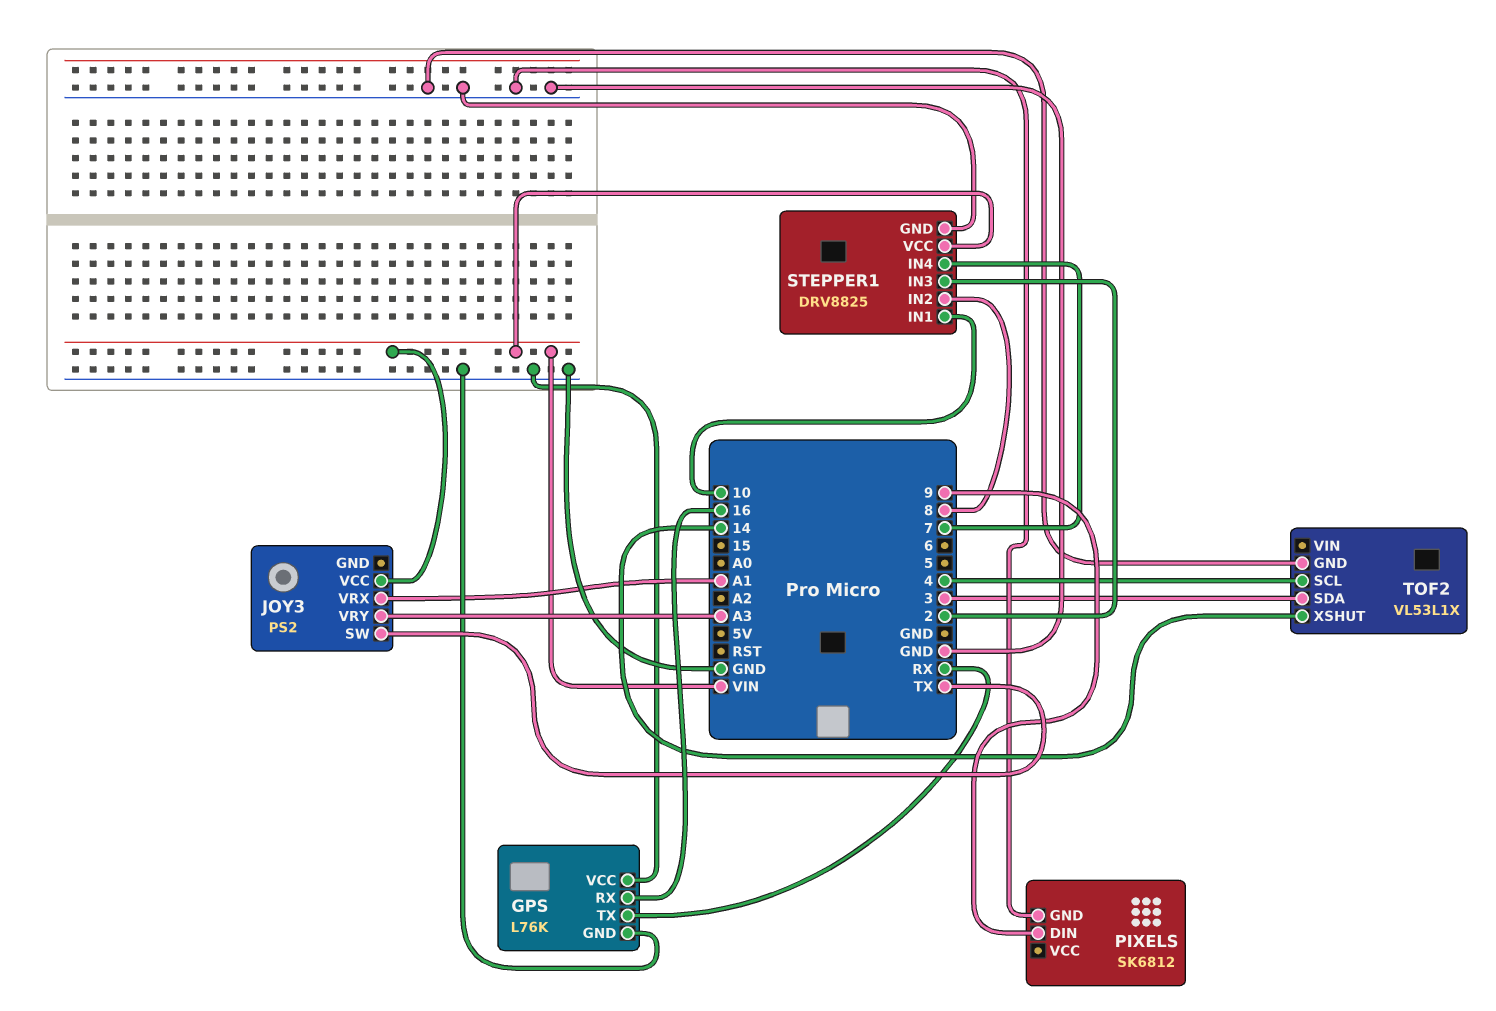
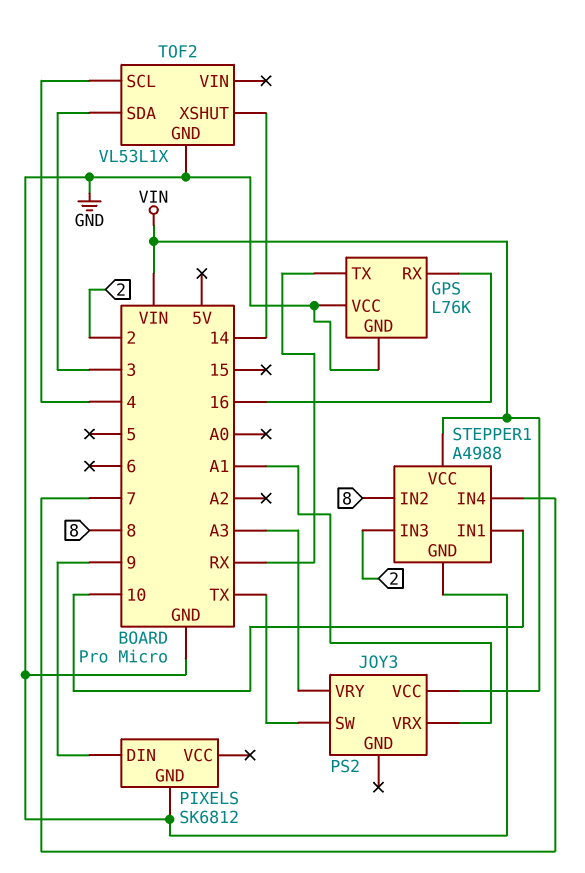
STEPPER1: DRV8825 -> A4988

